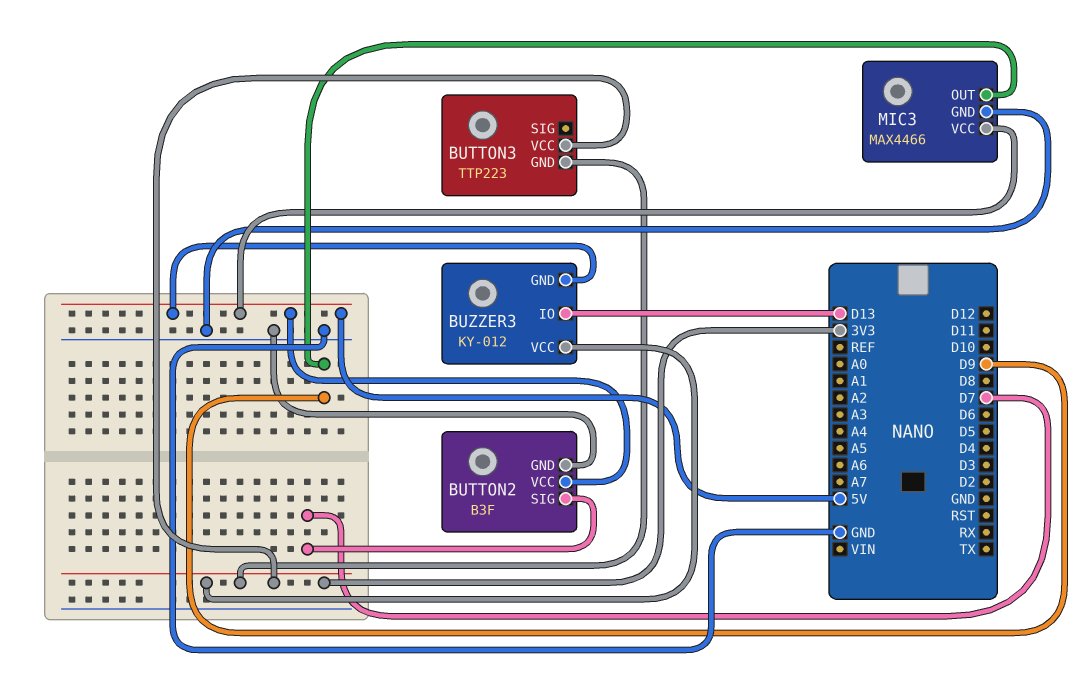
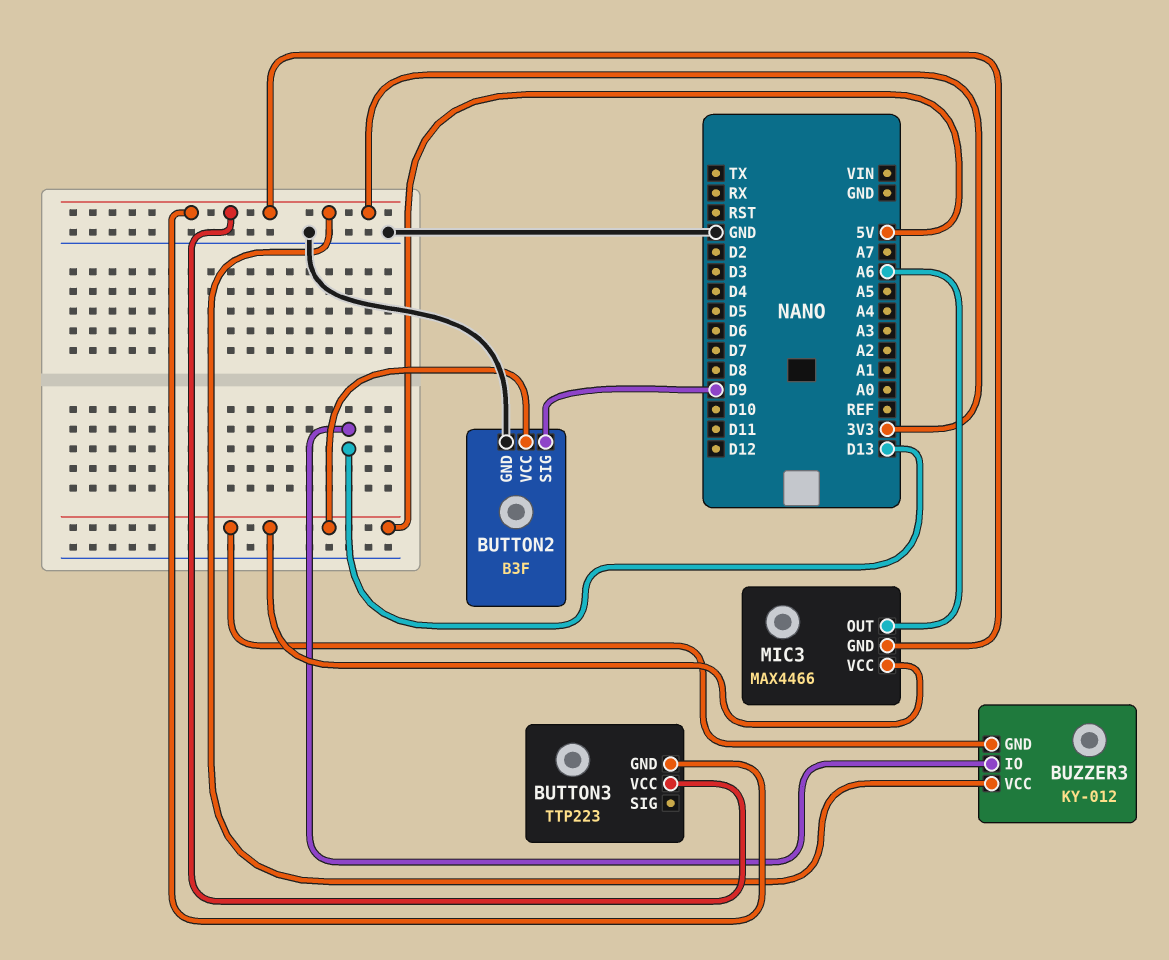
BUTTON2 pin SIG: D7 -> D9
MIC3 pin GND: GND -> 3V3
MIC3 pin OUT: D9 -> A6

